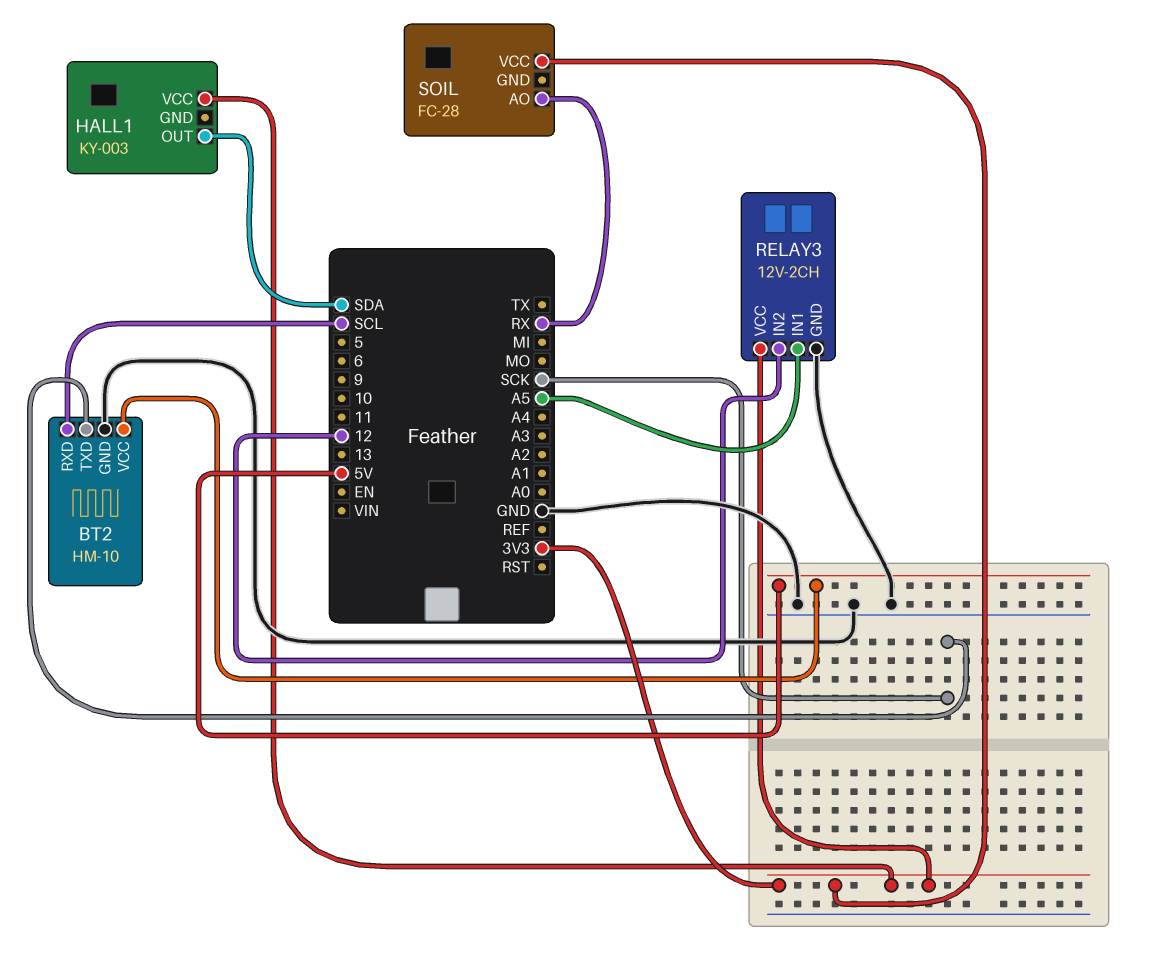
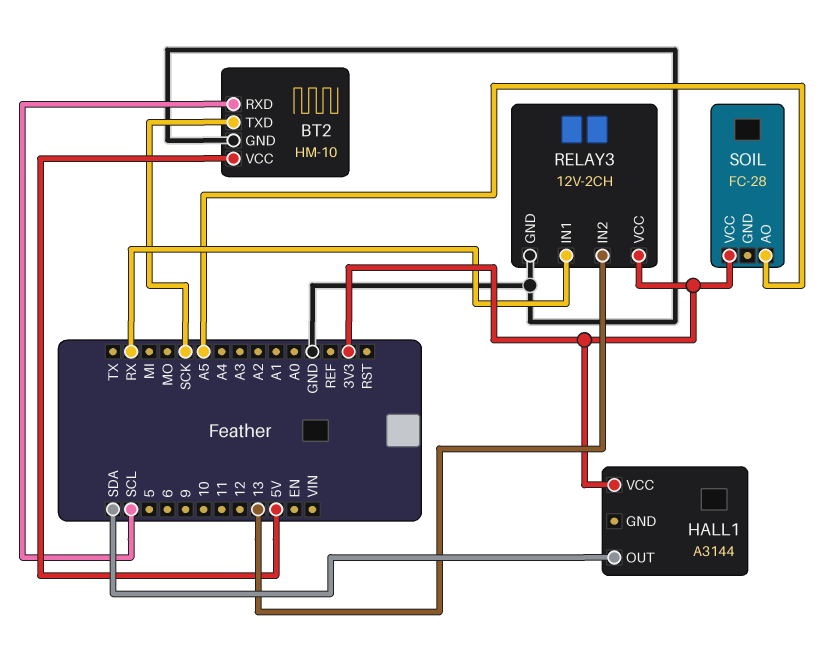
HALL1: KY-003 -> A3144
RELAY3 pin IN1: A5 -> RX
RELAY3 pin IN2: 12 -> 13
SOIL pin AO: RX -> A5

